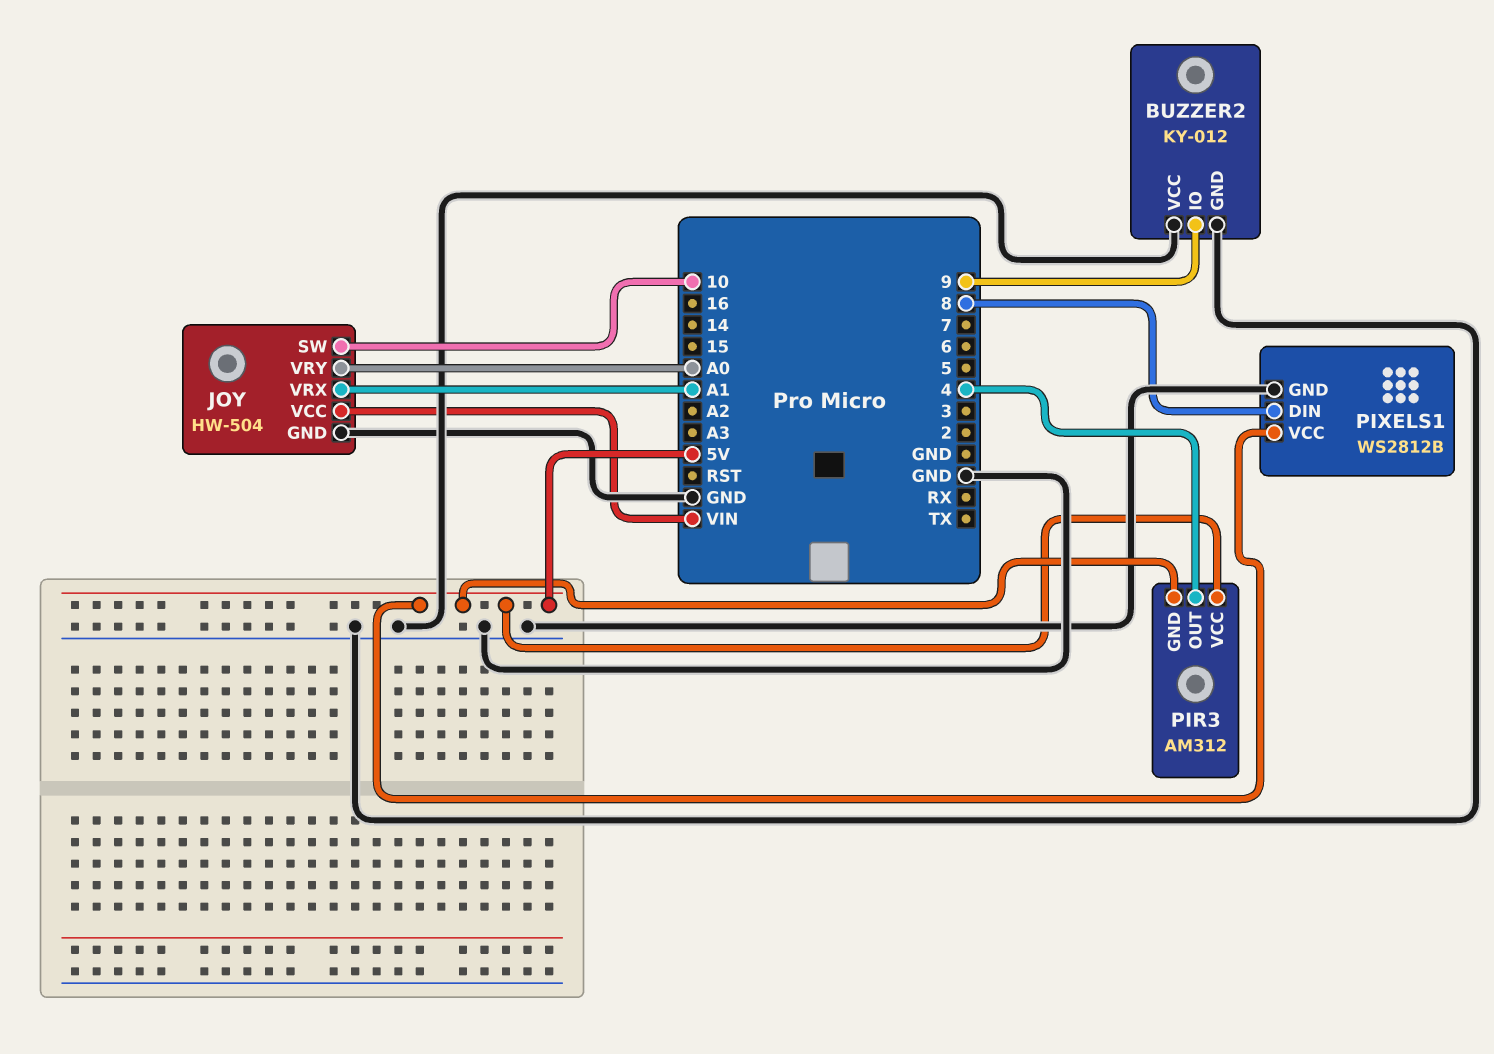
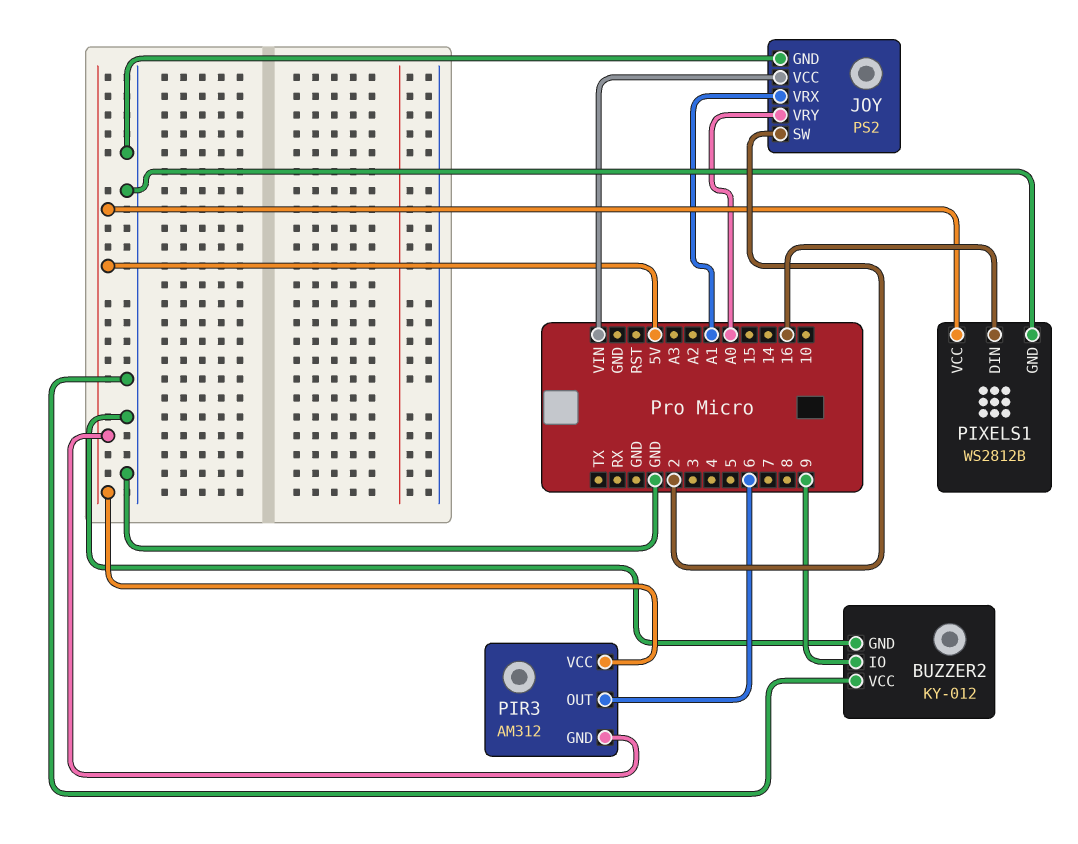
JOY: HW-504 -> PS2
JOY pin SW: 10 -> 2
PIR3 pin OUT: 4 -> 6
PIXELS1 pin DIN: 8 -> 16

